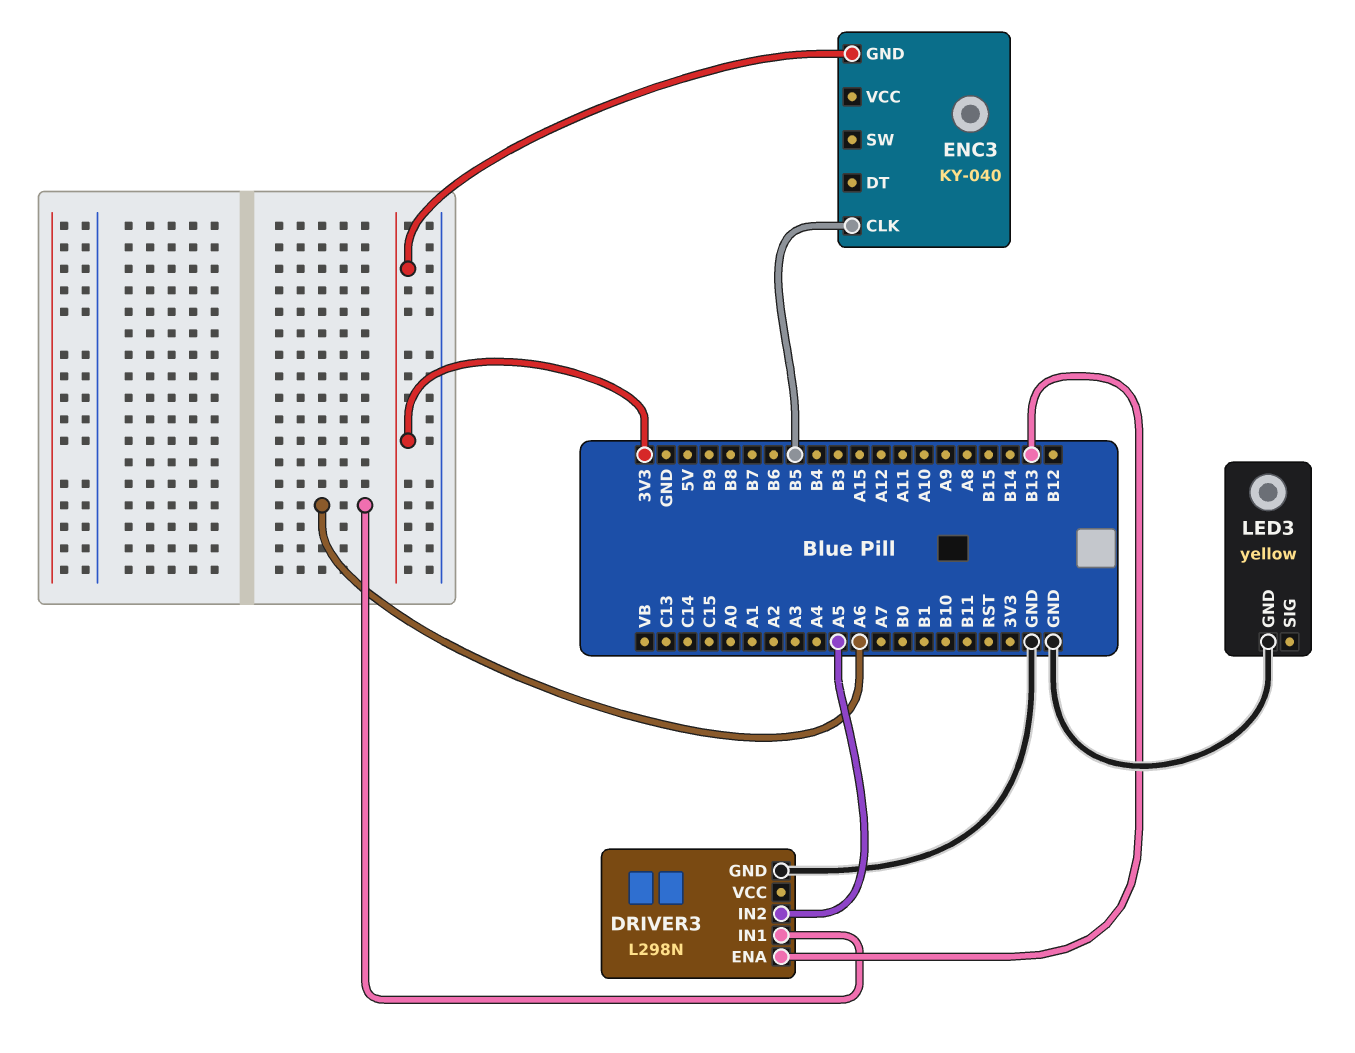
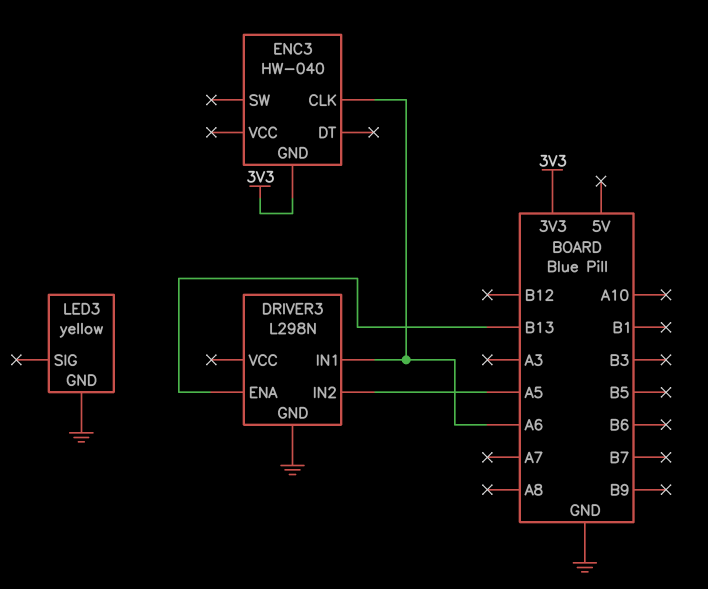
ENC3: KY-040 -> HW-040
ENC3 pin CLK: B5 -> A6

